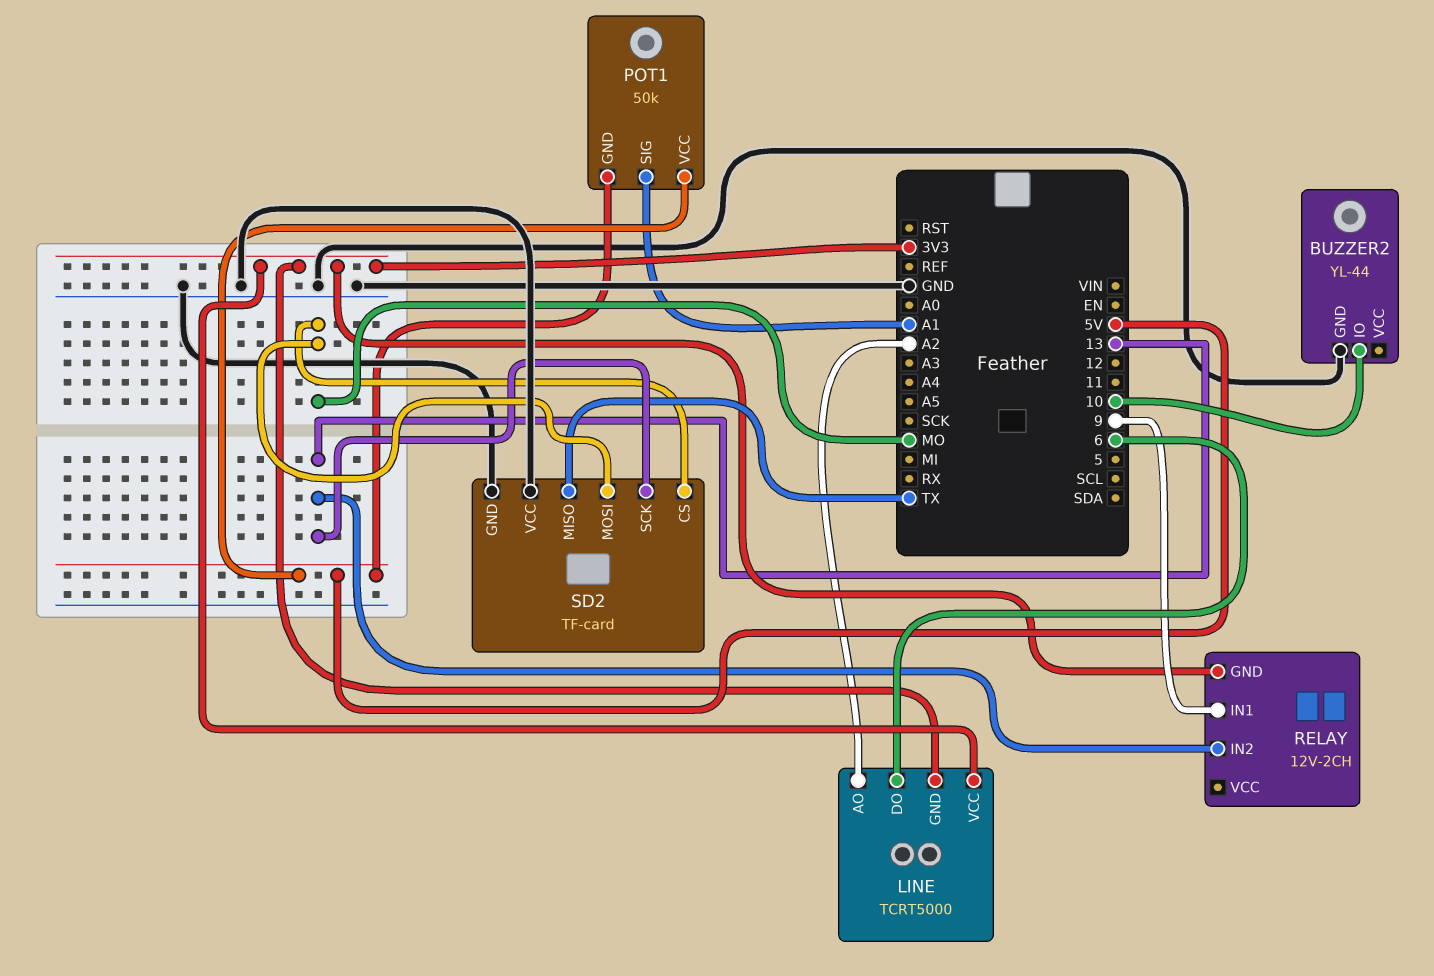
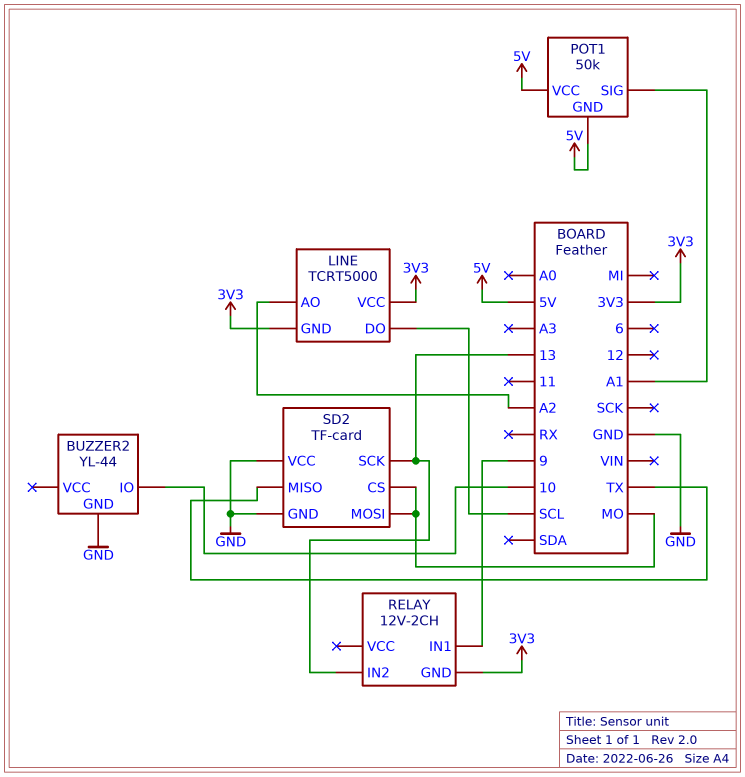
LINE pin DO: 6 -> SCL

